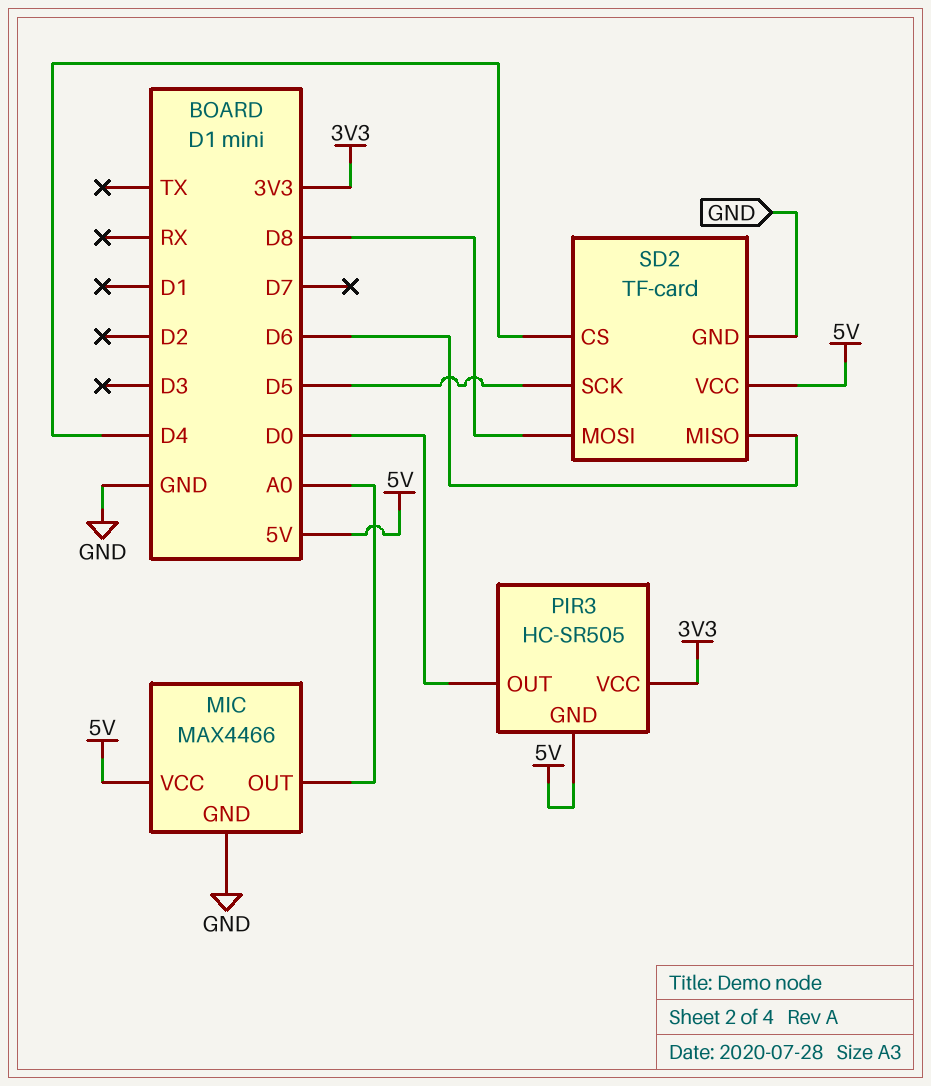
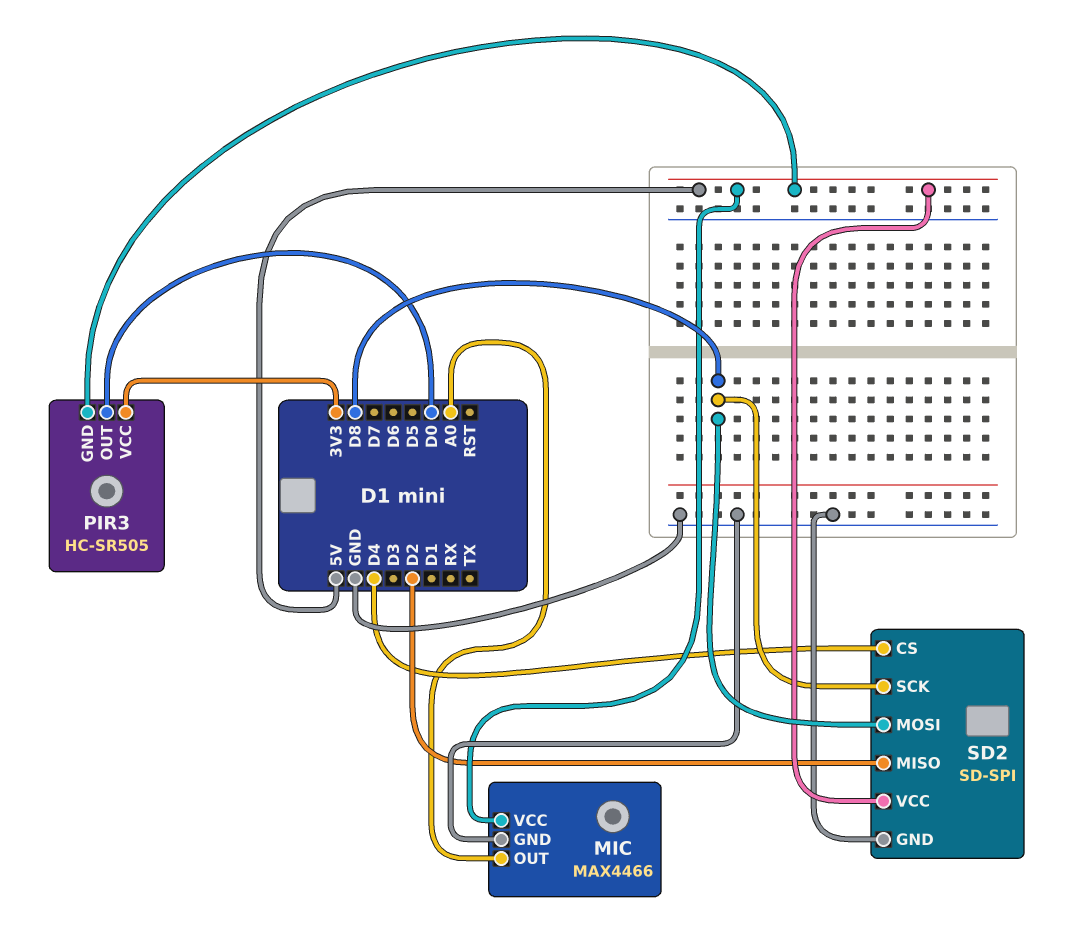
SD2: TF-card -> SD-SPI
SD2 pin MISO: D6 -> D2
SD2 pin SCK: D5 -> D8

